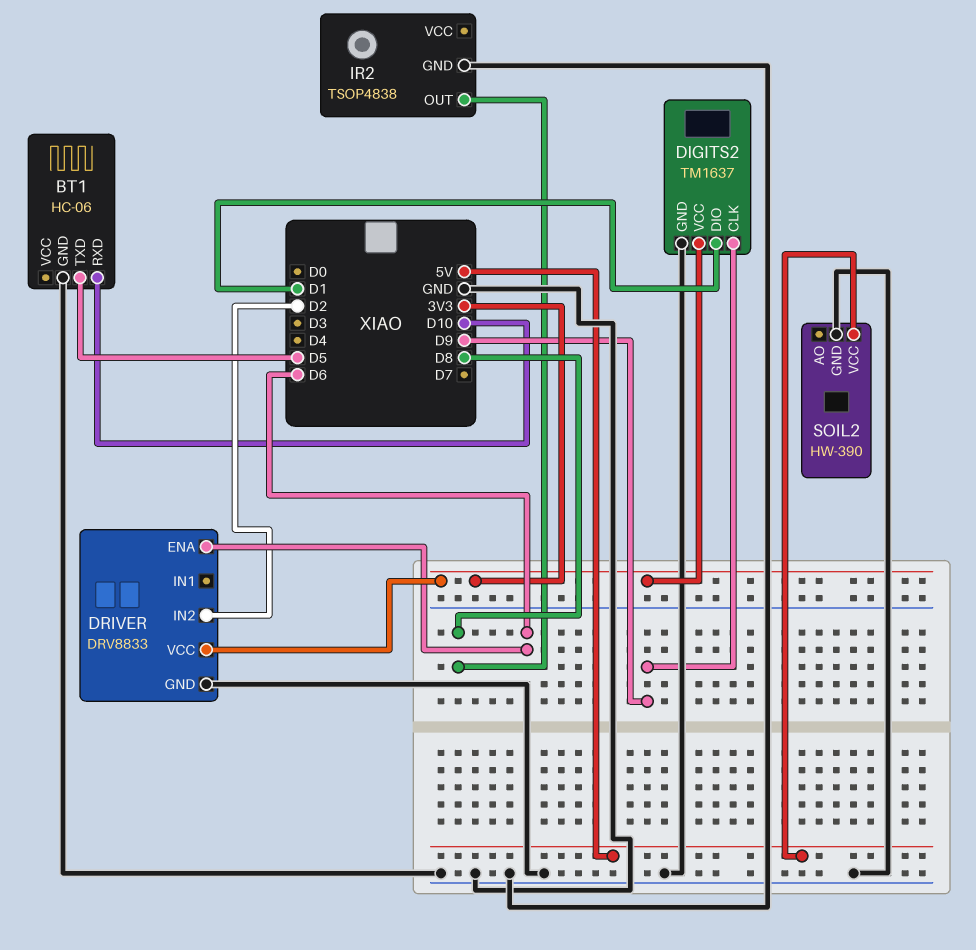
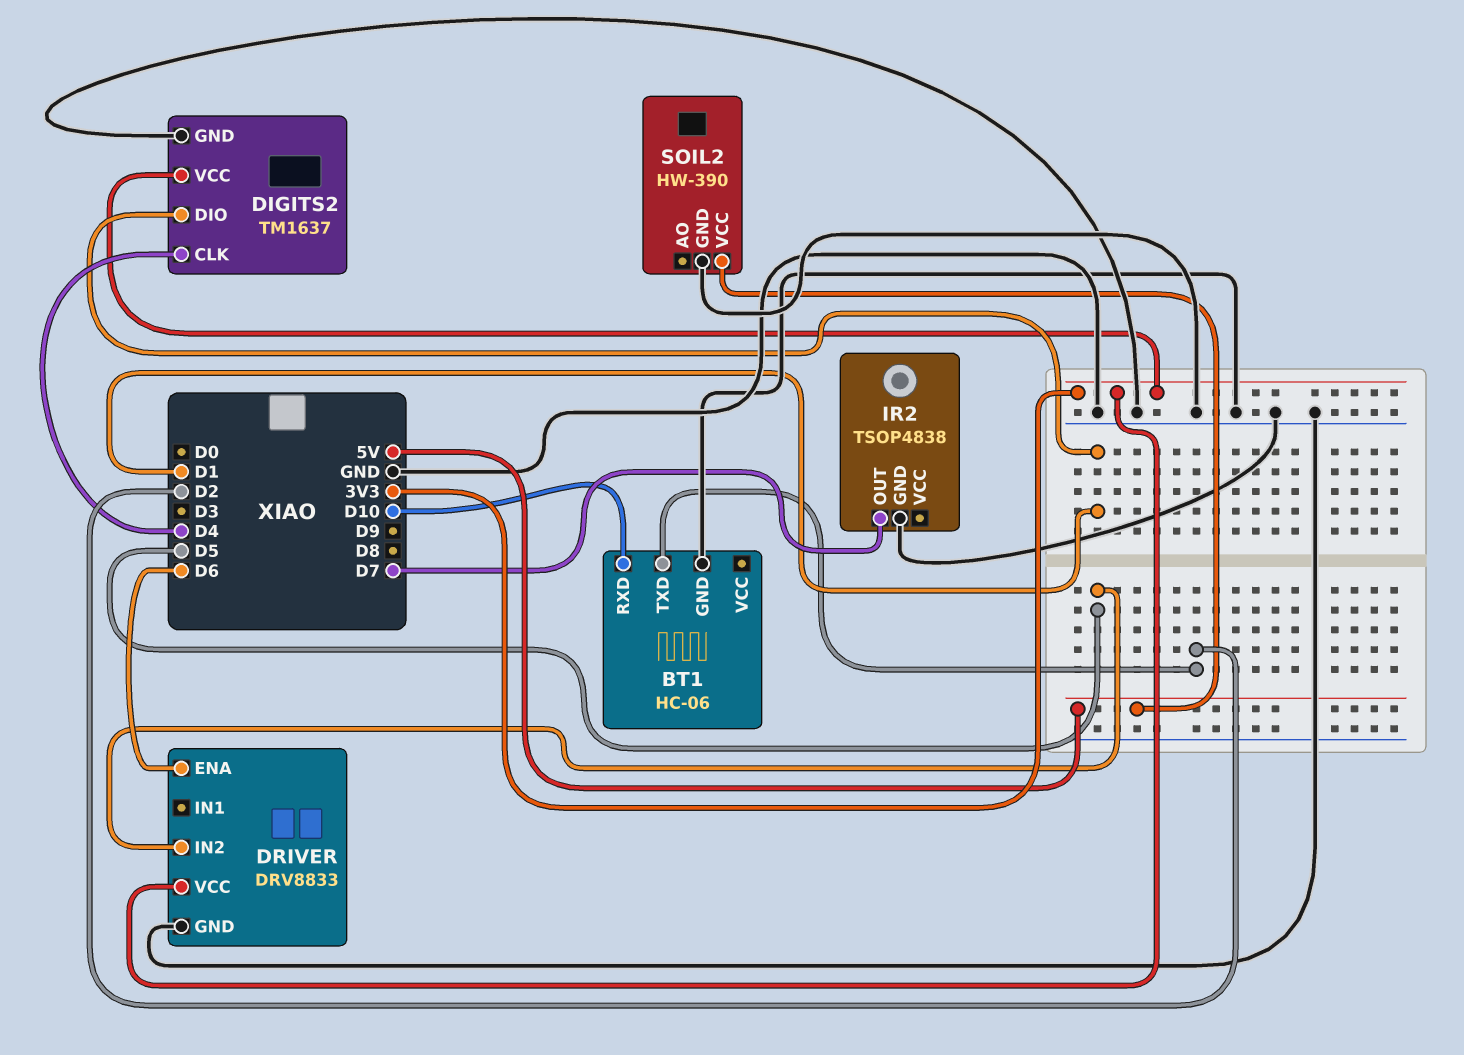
BT1 pin TXD: D5 -> D2
DIGITS2 pin CLK: D9 -> D4
DRIVER pin IN2: D2 -> D5
IR2 pin OUT: D8 -> D7

